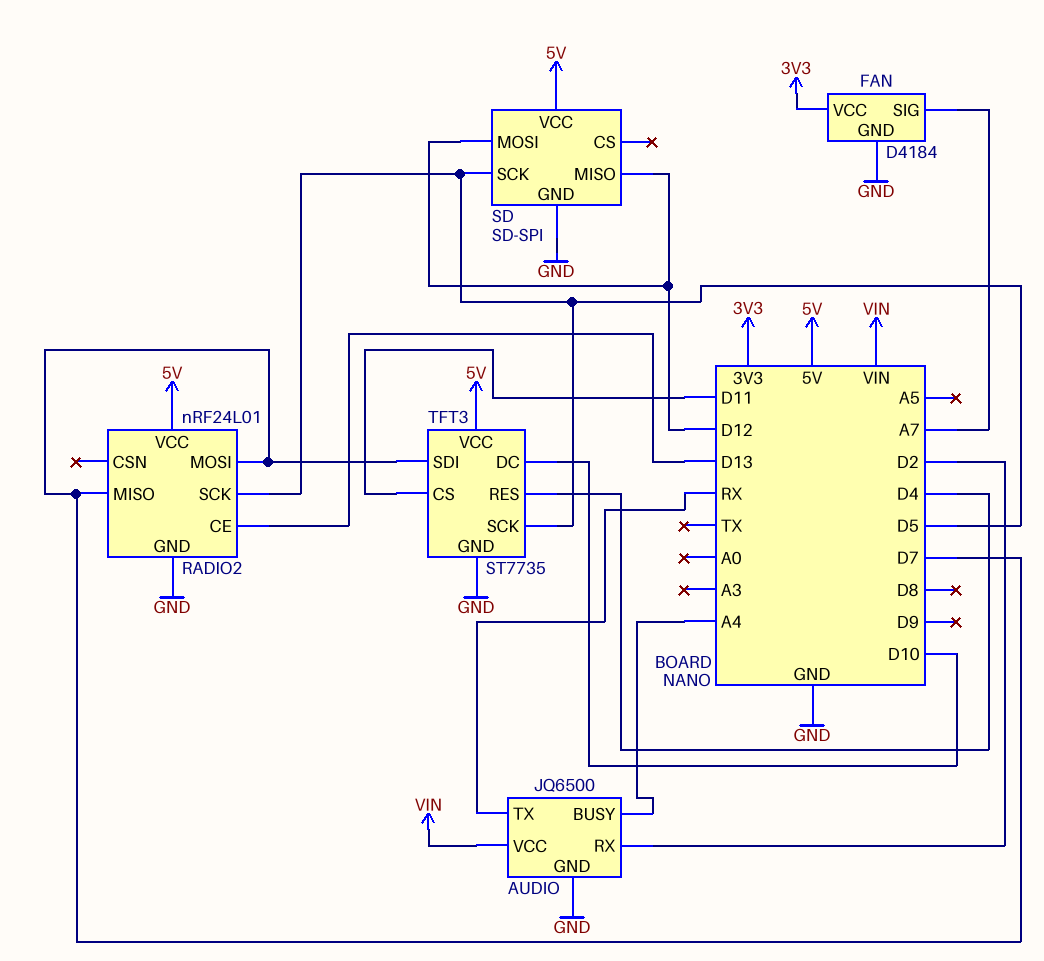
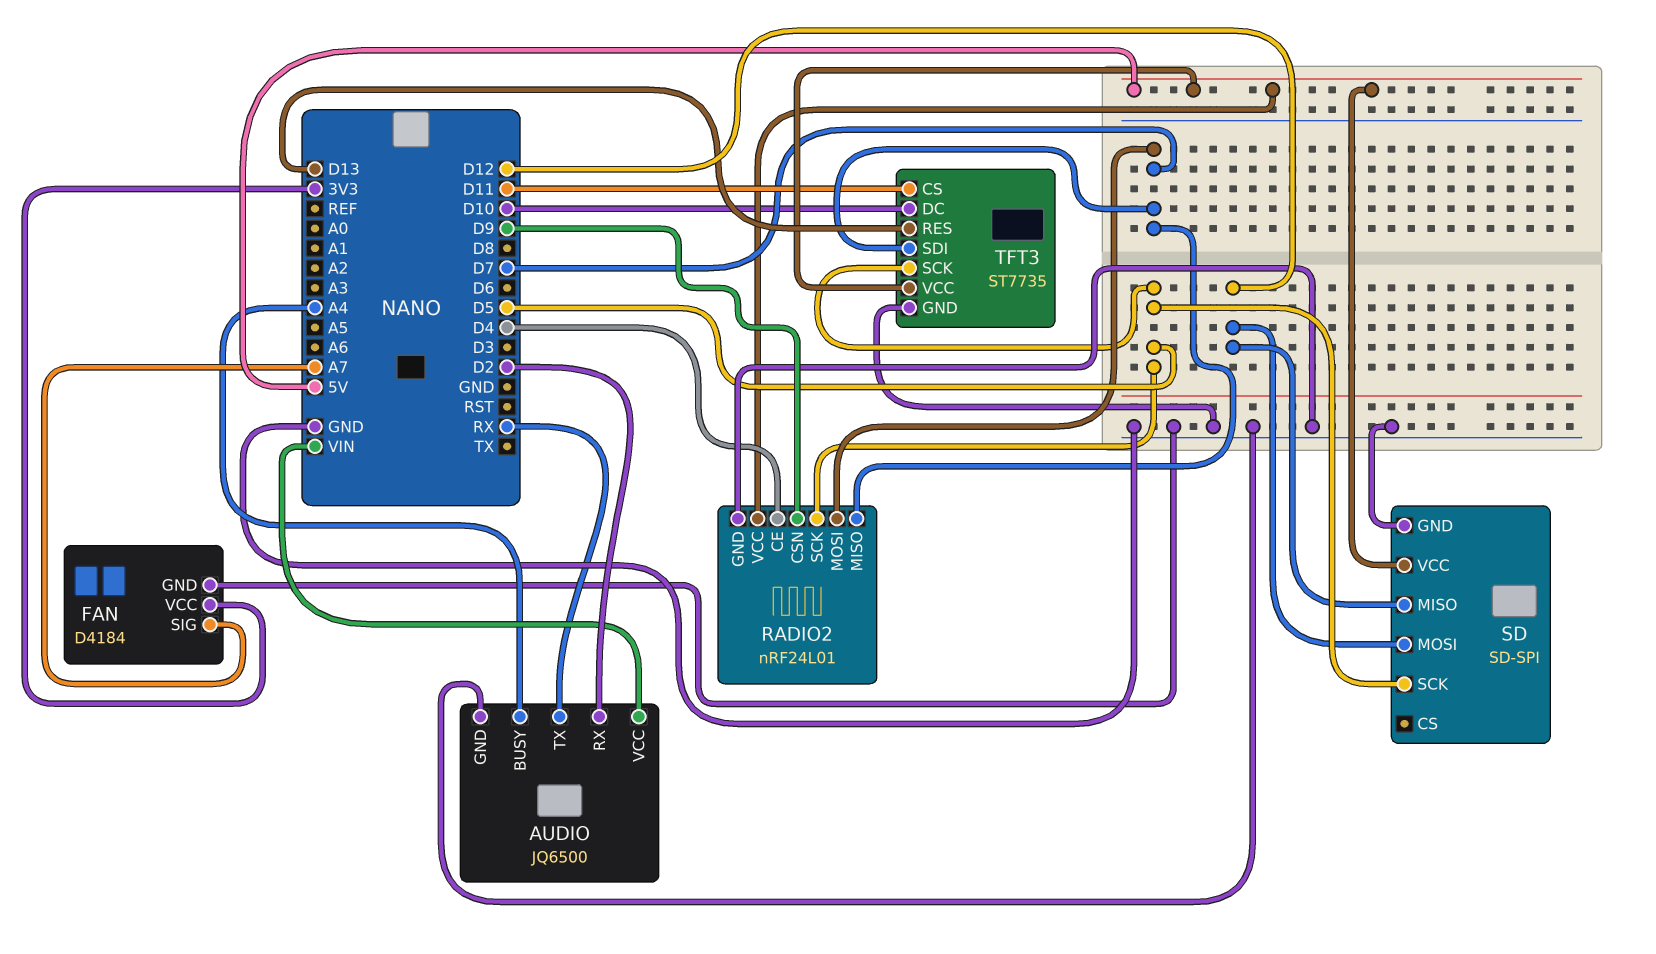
RADIO2 pin CE: D13 -> D4
RADIO2 pin CSN: none -> D9
TFT3 pin RES: D4 -> D13

